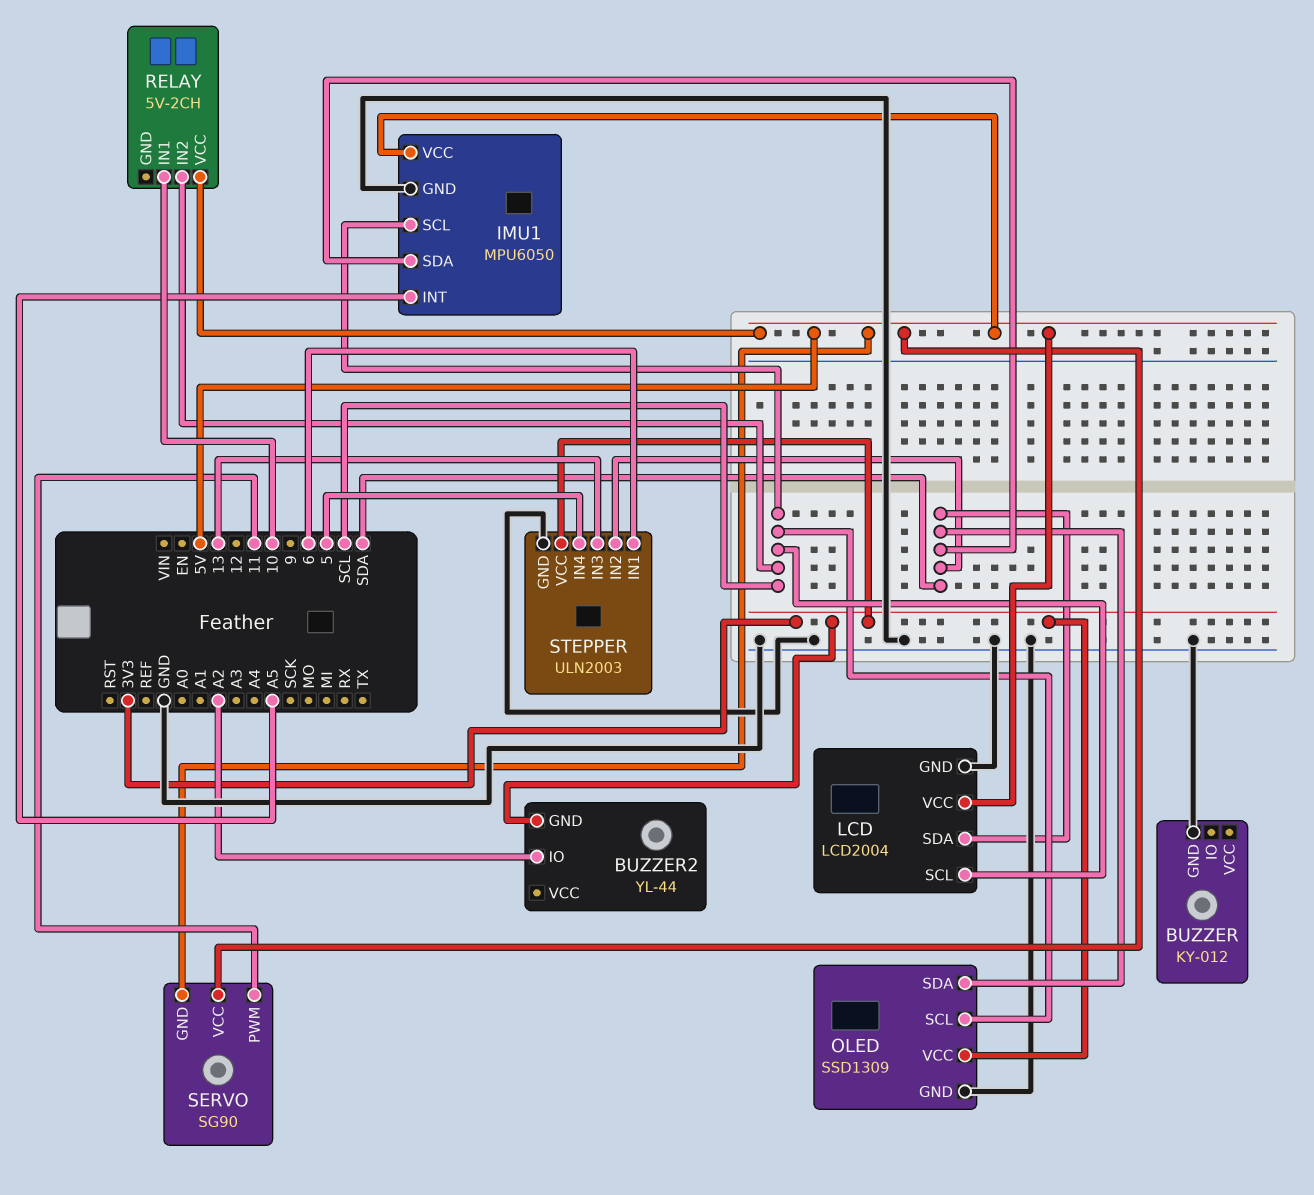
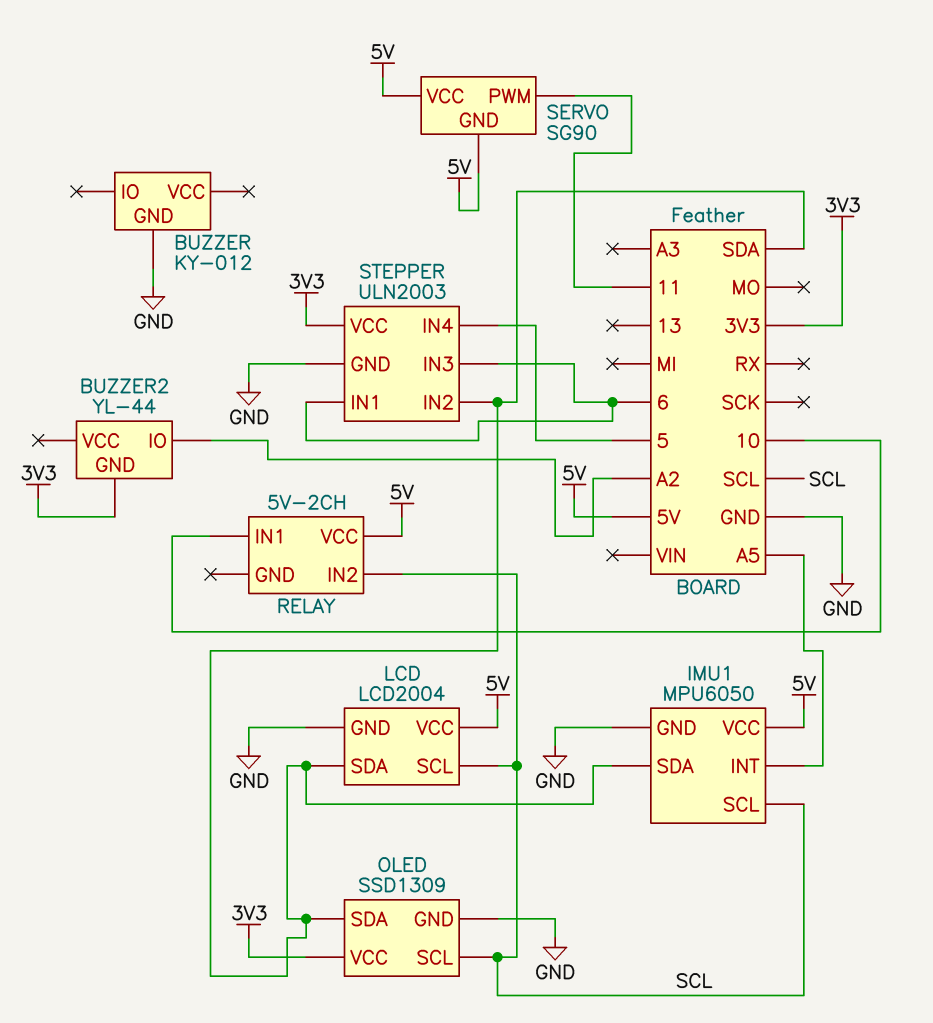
STEPPER pin IN3: 13 -> 6

